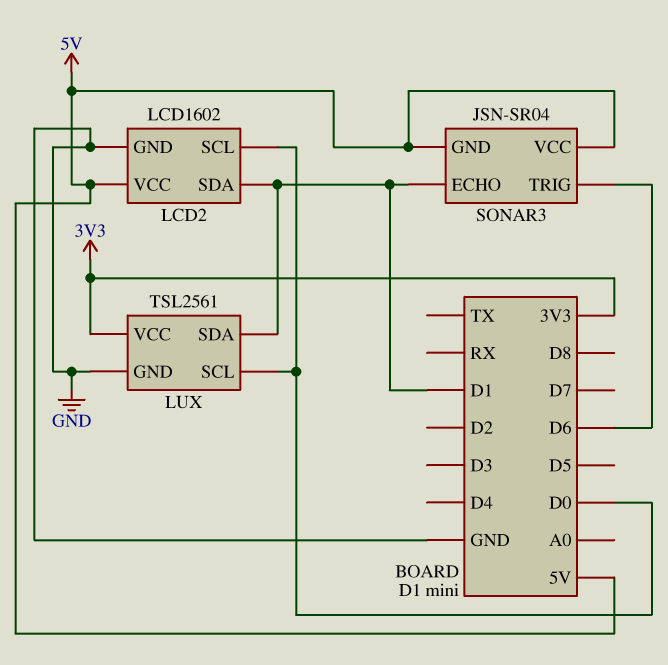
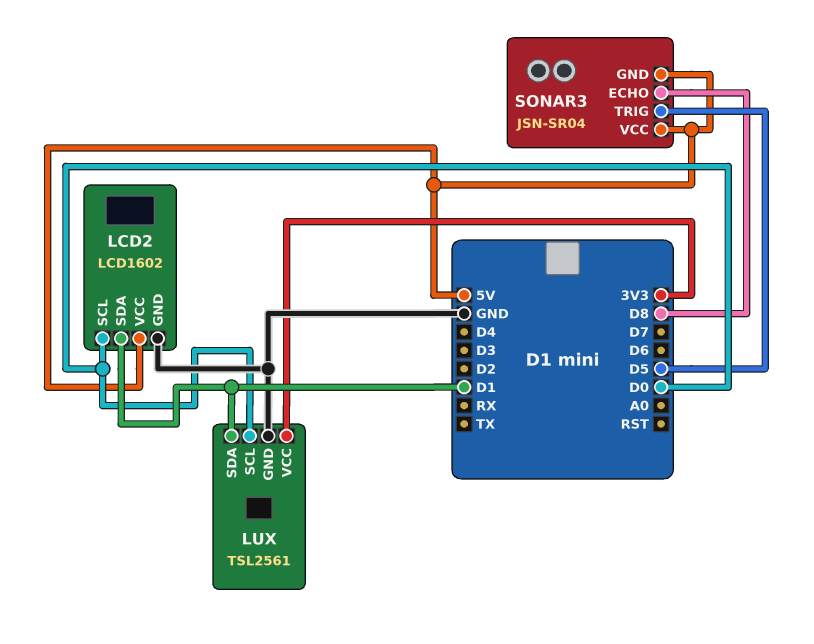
SONAR3 pin ECHO: D1 -> D8
SONAR3 pin TRIG: D6 -> D5

